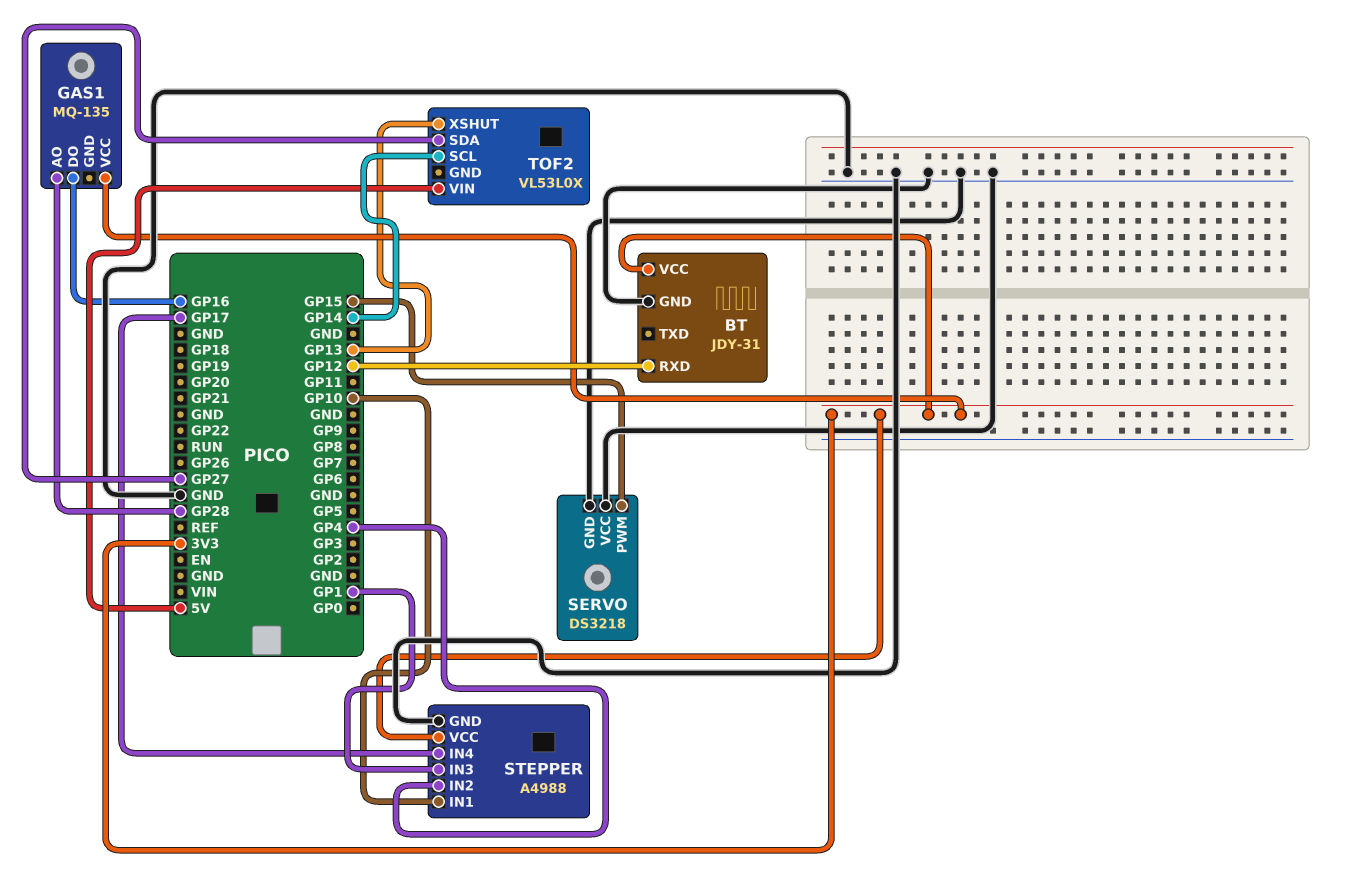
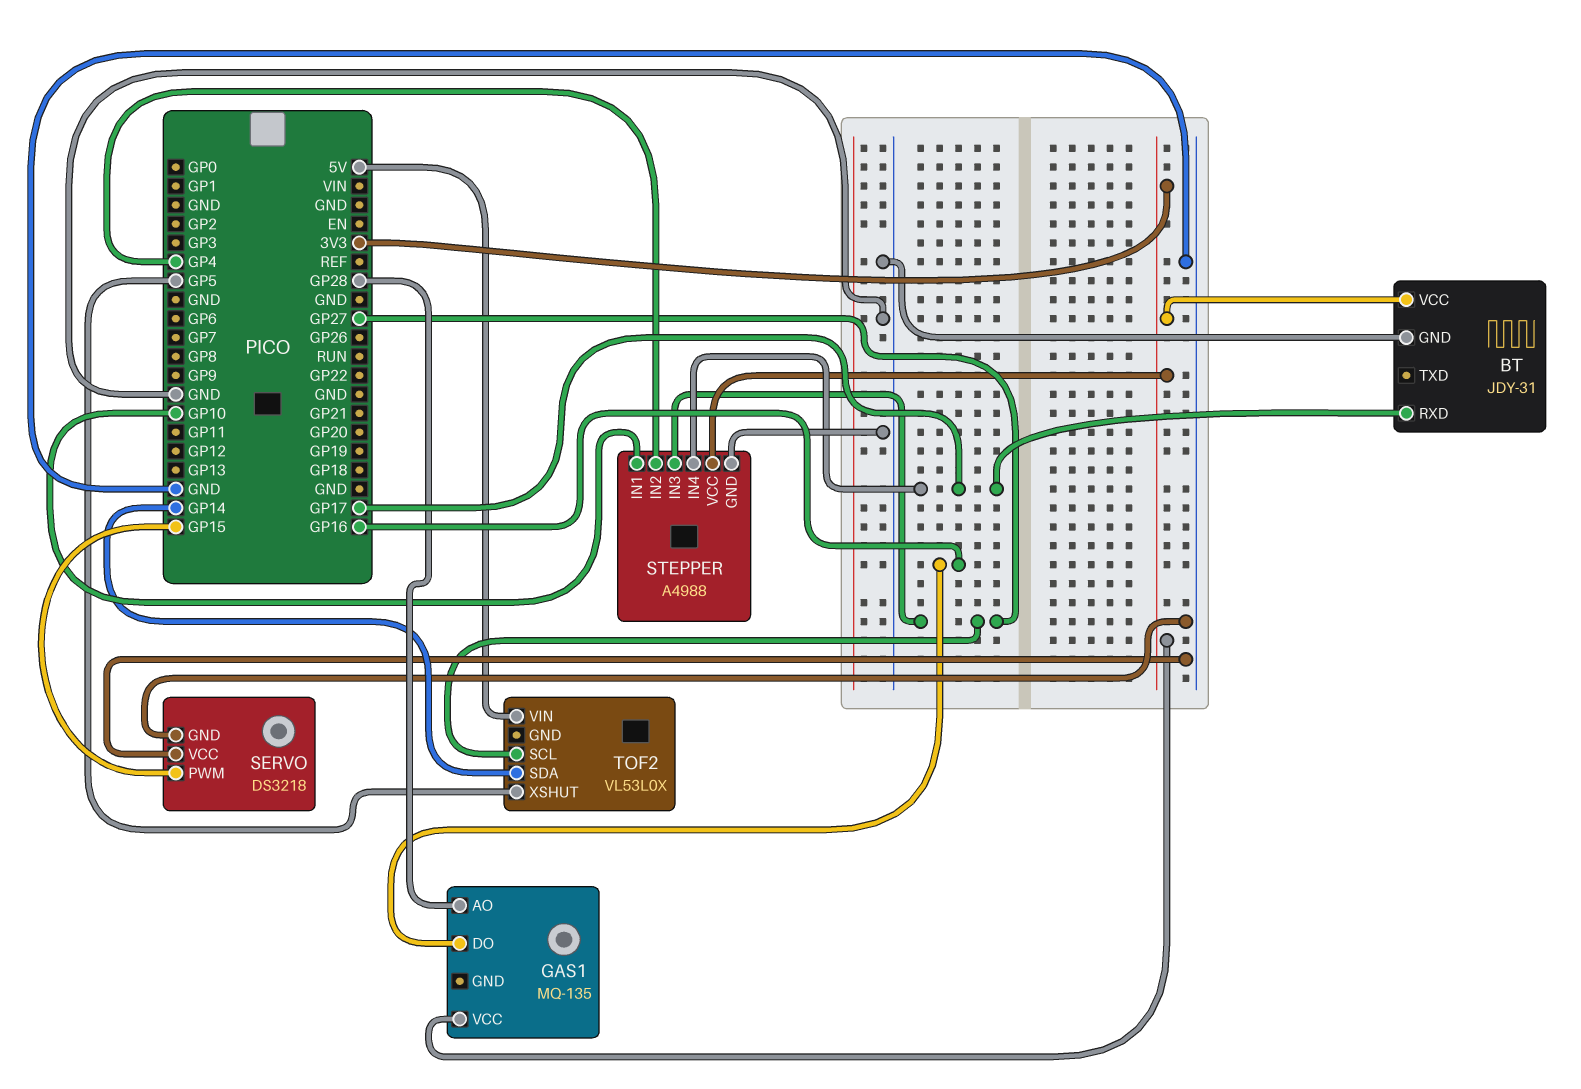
BT pin RXD: GP12 -> GP17
STEPPER pin IN3: GP1 -> GP27
TOF2 pin SCL: GP14 -> GP27
TOF2 pin SDA: GP27 -> GP14
TOF2 pin XSHUT: GP13 -> GP5

